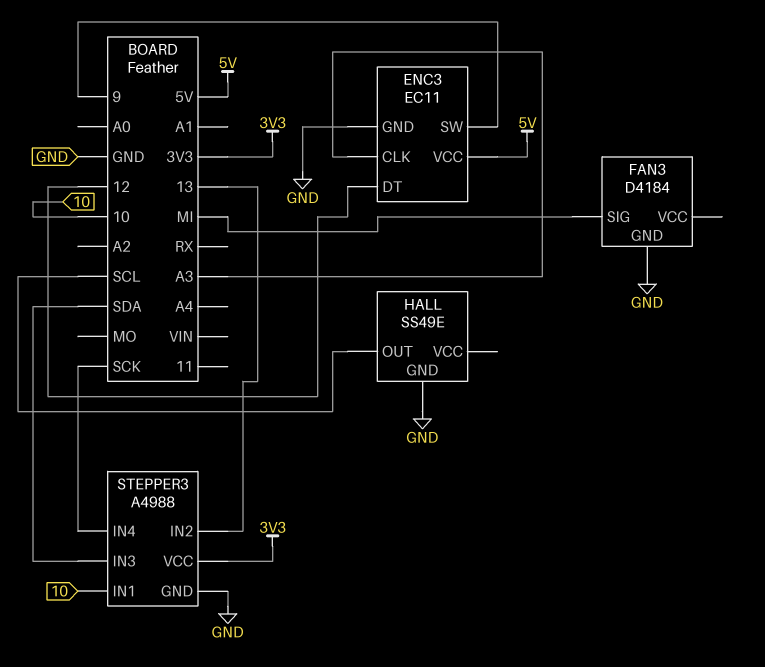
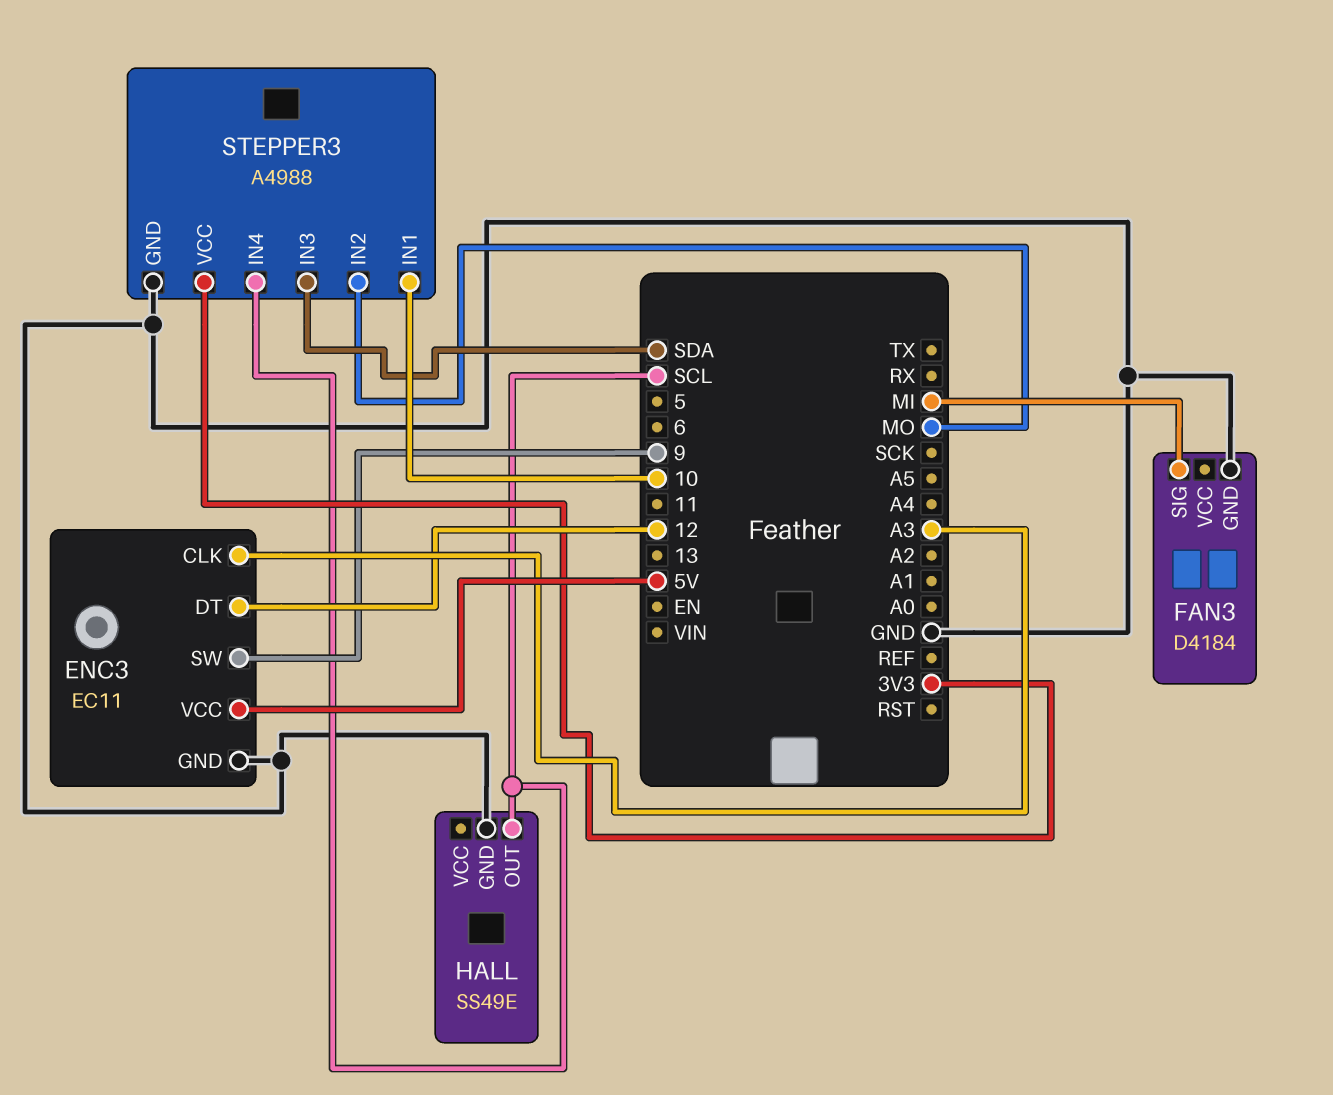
STEPPER3 pin IN2: 13 -> MO
STEPPER3 pin IN4: SCK -> SCL

